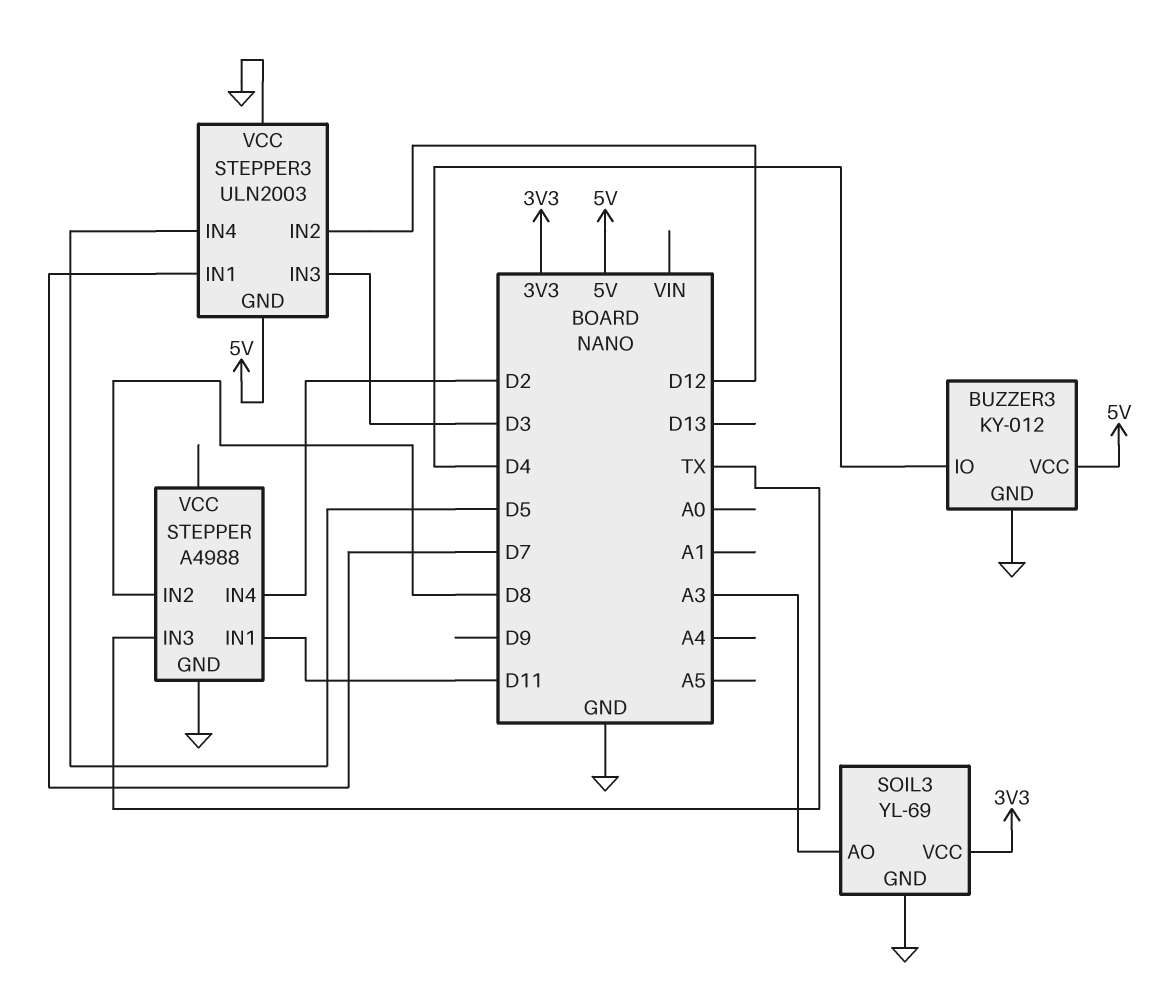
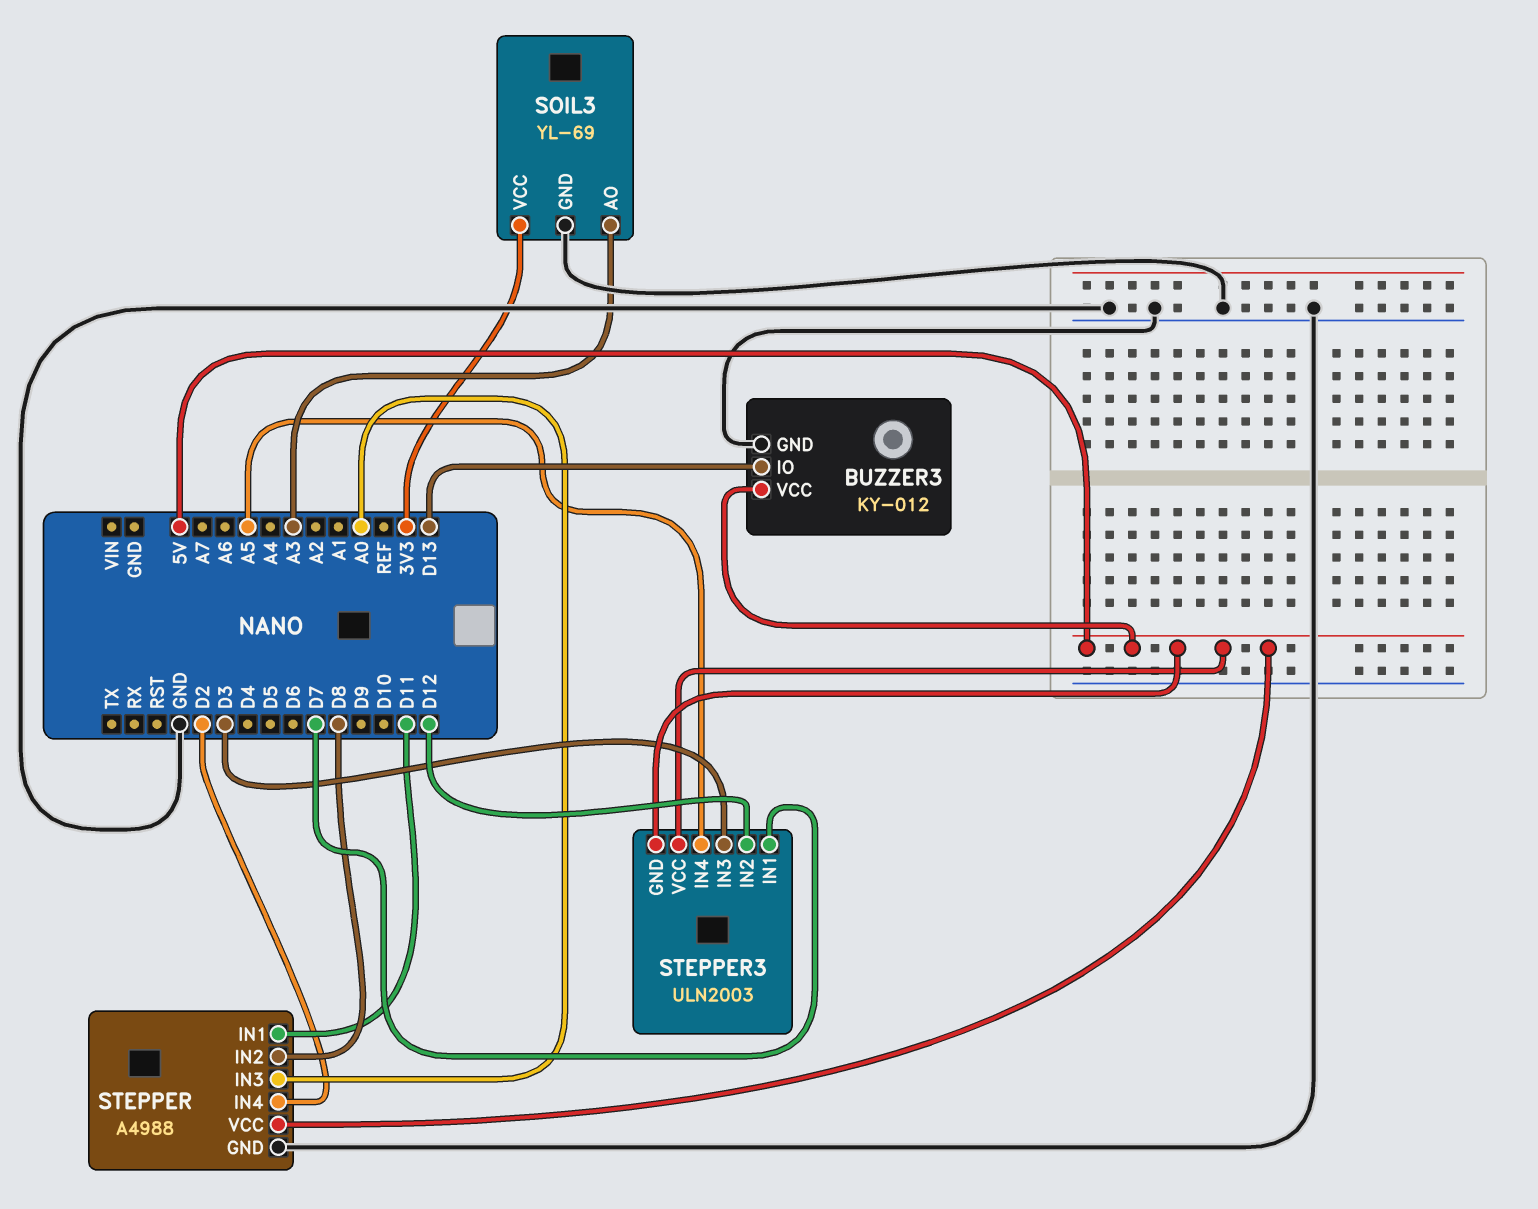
BUZZER3 pin IO: D4 -> D13
STEPPER pin IN3: TX -> A0
STEPPER pin VCC: none -> 5V
STEPPER3 pin IN4: D5 -> A5
STEPPER3 pin VCC: GND -> 5V

